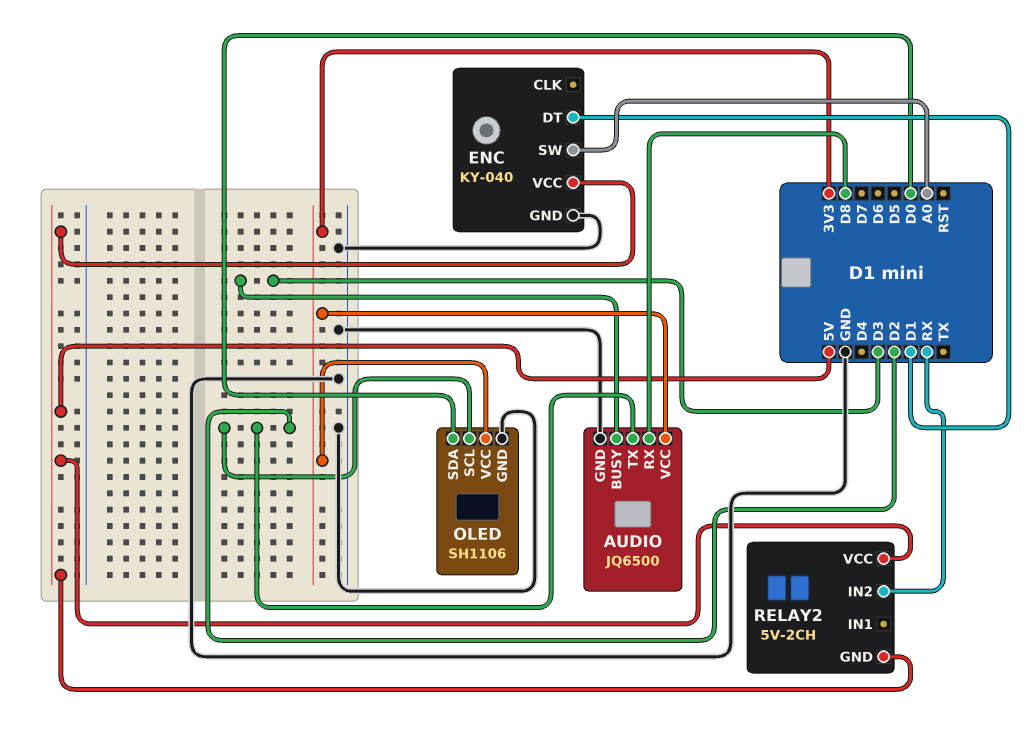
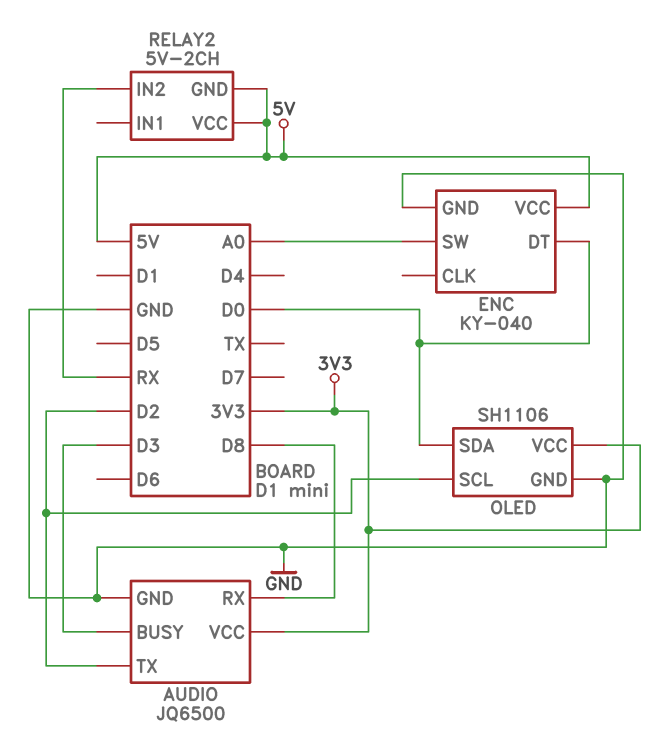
ENC pin DT: D1 -> D0

